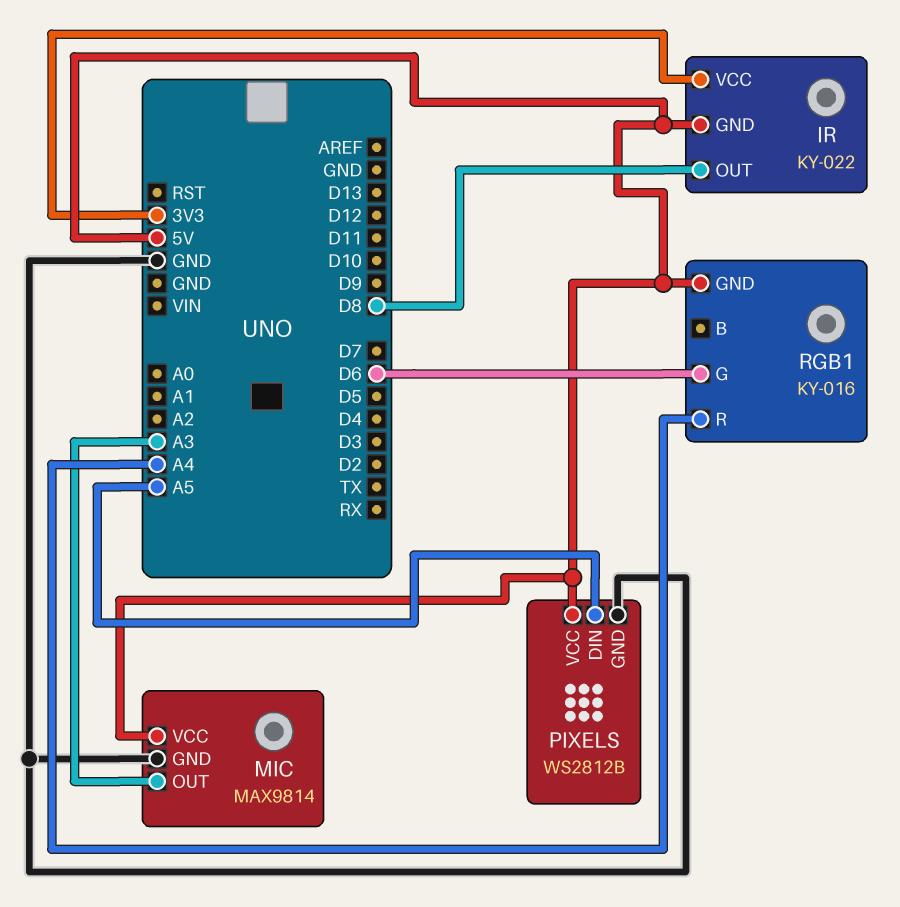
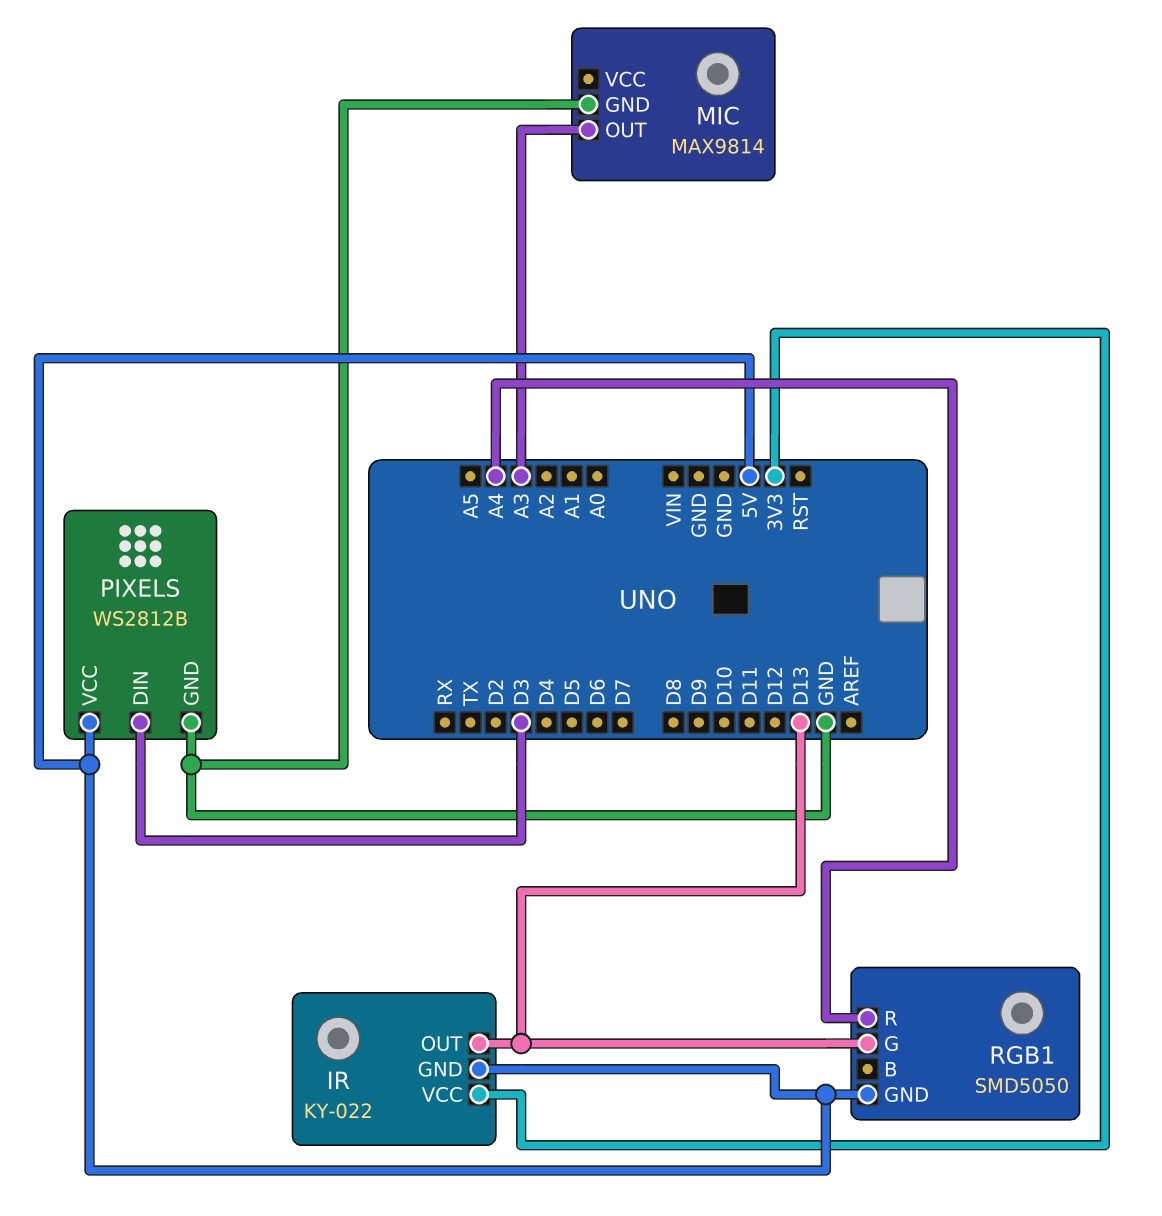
IR pin OUT: D8 -> D13
MIC pin VCC: 5V -> none
PIXELS pin DIN: A5 -> D3
RGB1: KY-016 -> SMD5050
RGB1 pin G: D6 -> D13

